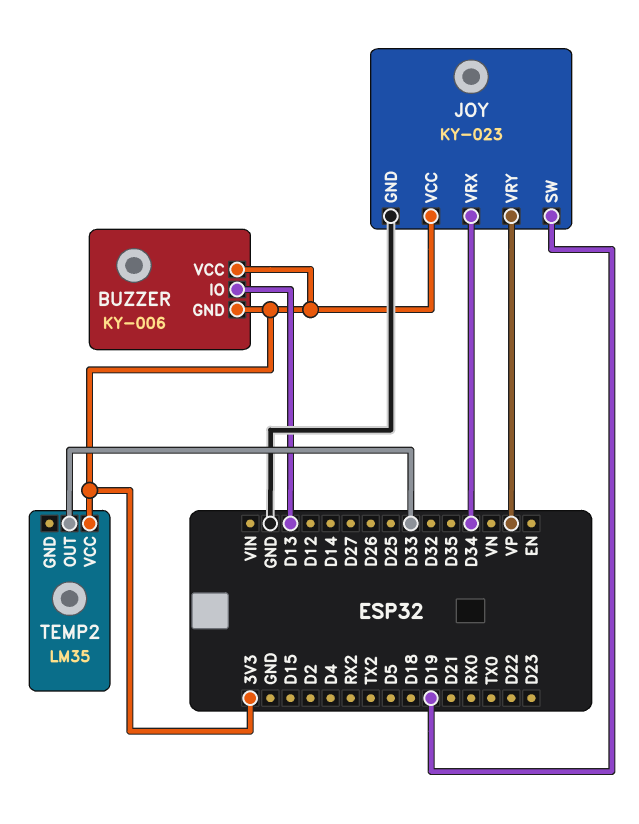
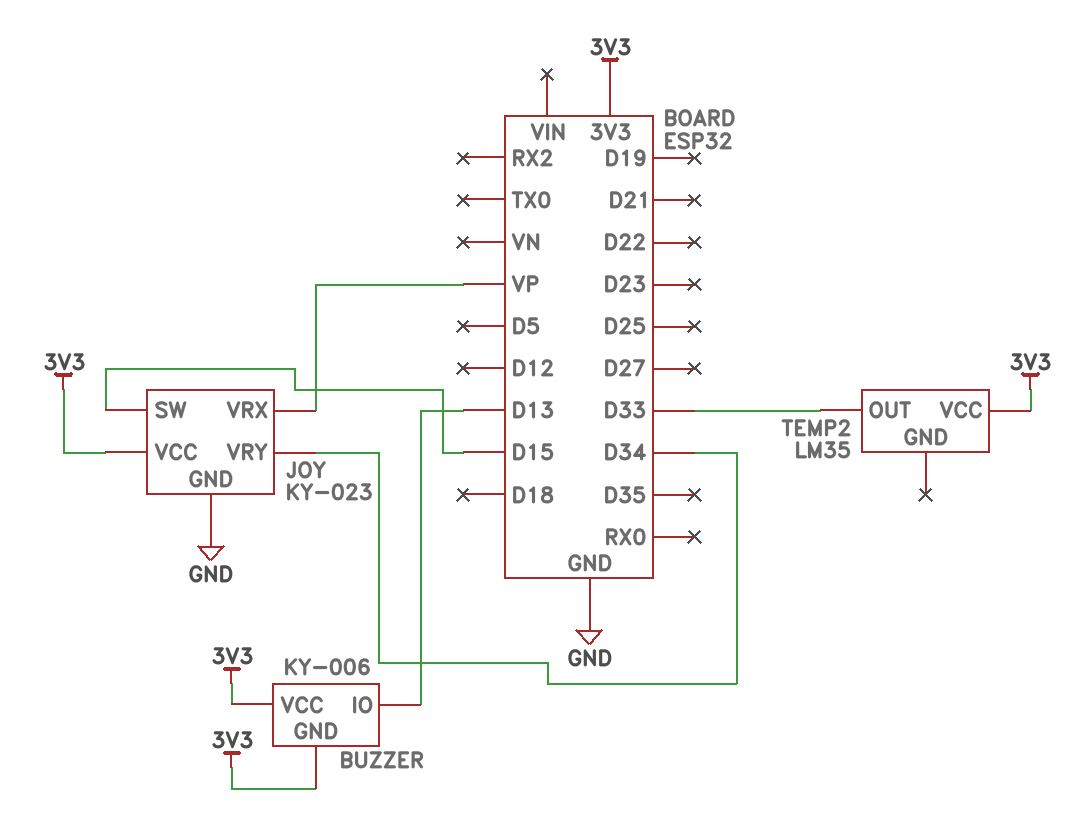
JOY pin SW: D19 -> D15
JOY pin VRX: D34 -> VP
JOY pin VRY: VP -> D34

